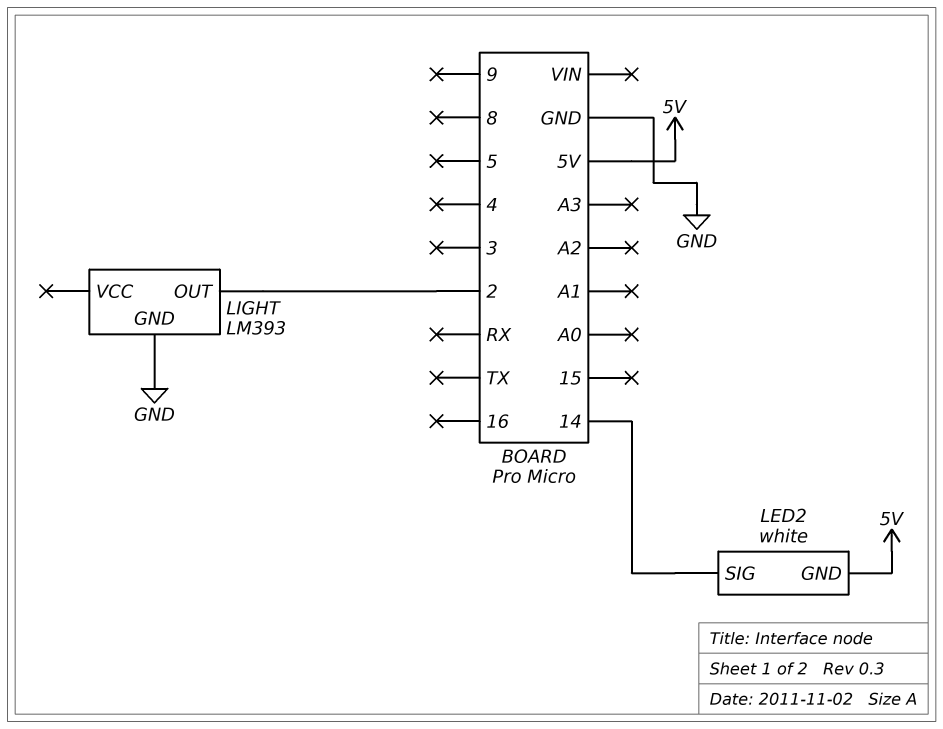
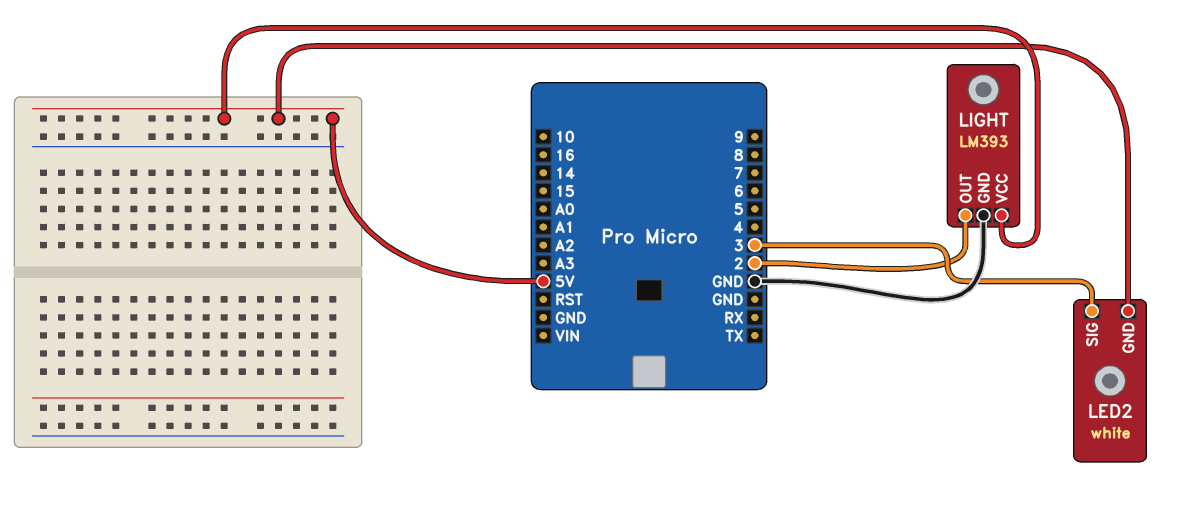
LED2 pin SIG: 14 -> 3
LIGHT pin VCC: none -> 5V

